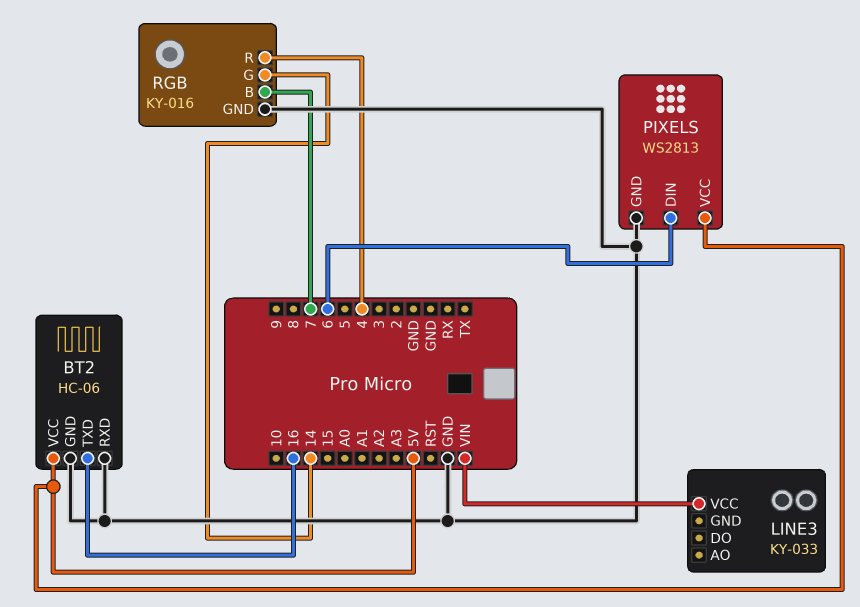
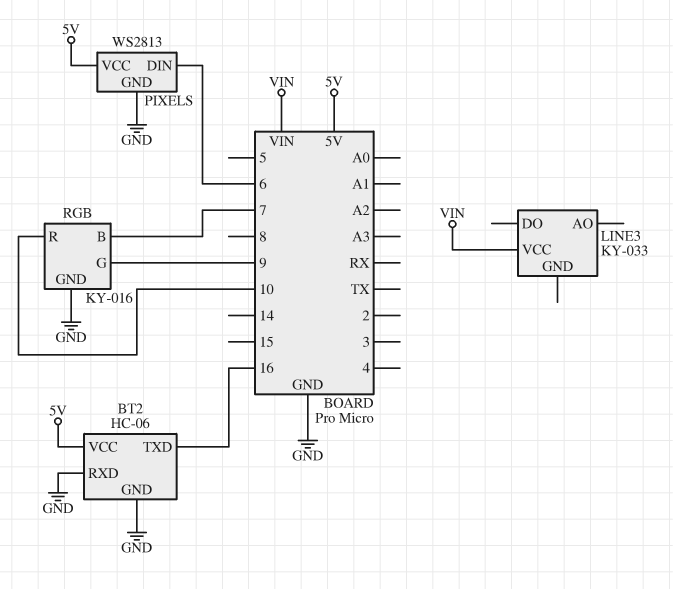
RGB pin G: 14 -> 9
RGB pin R: 4 -> 10

